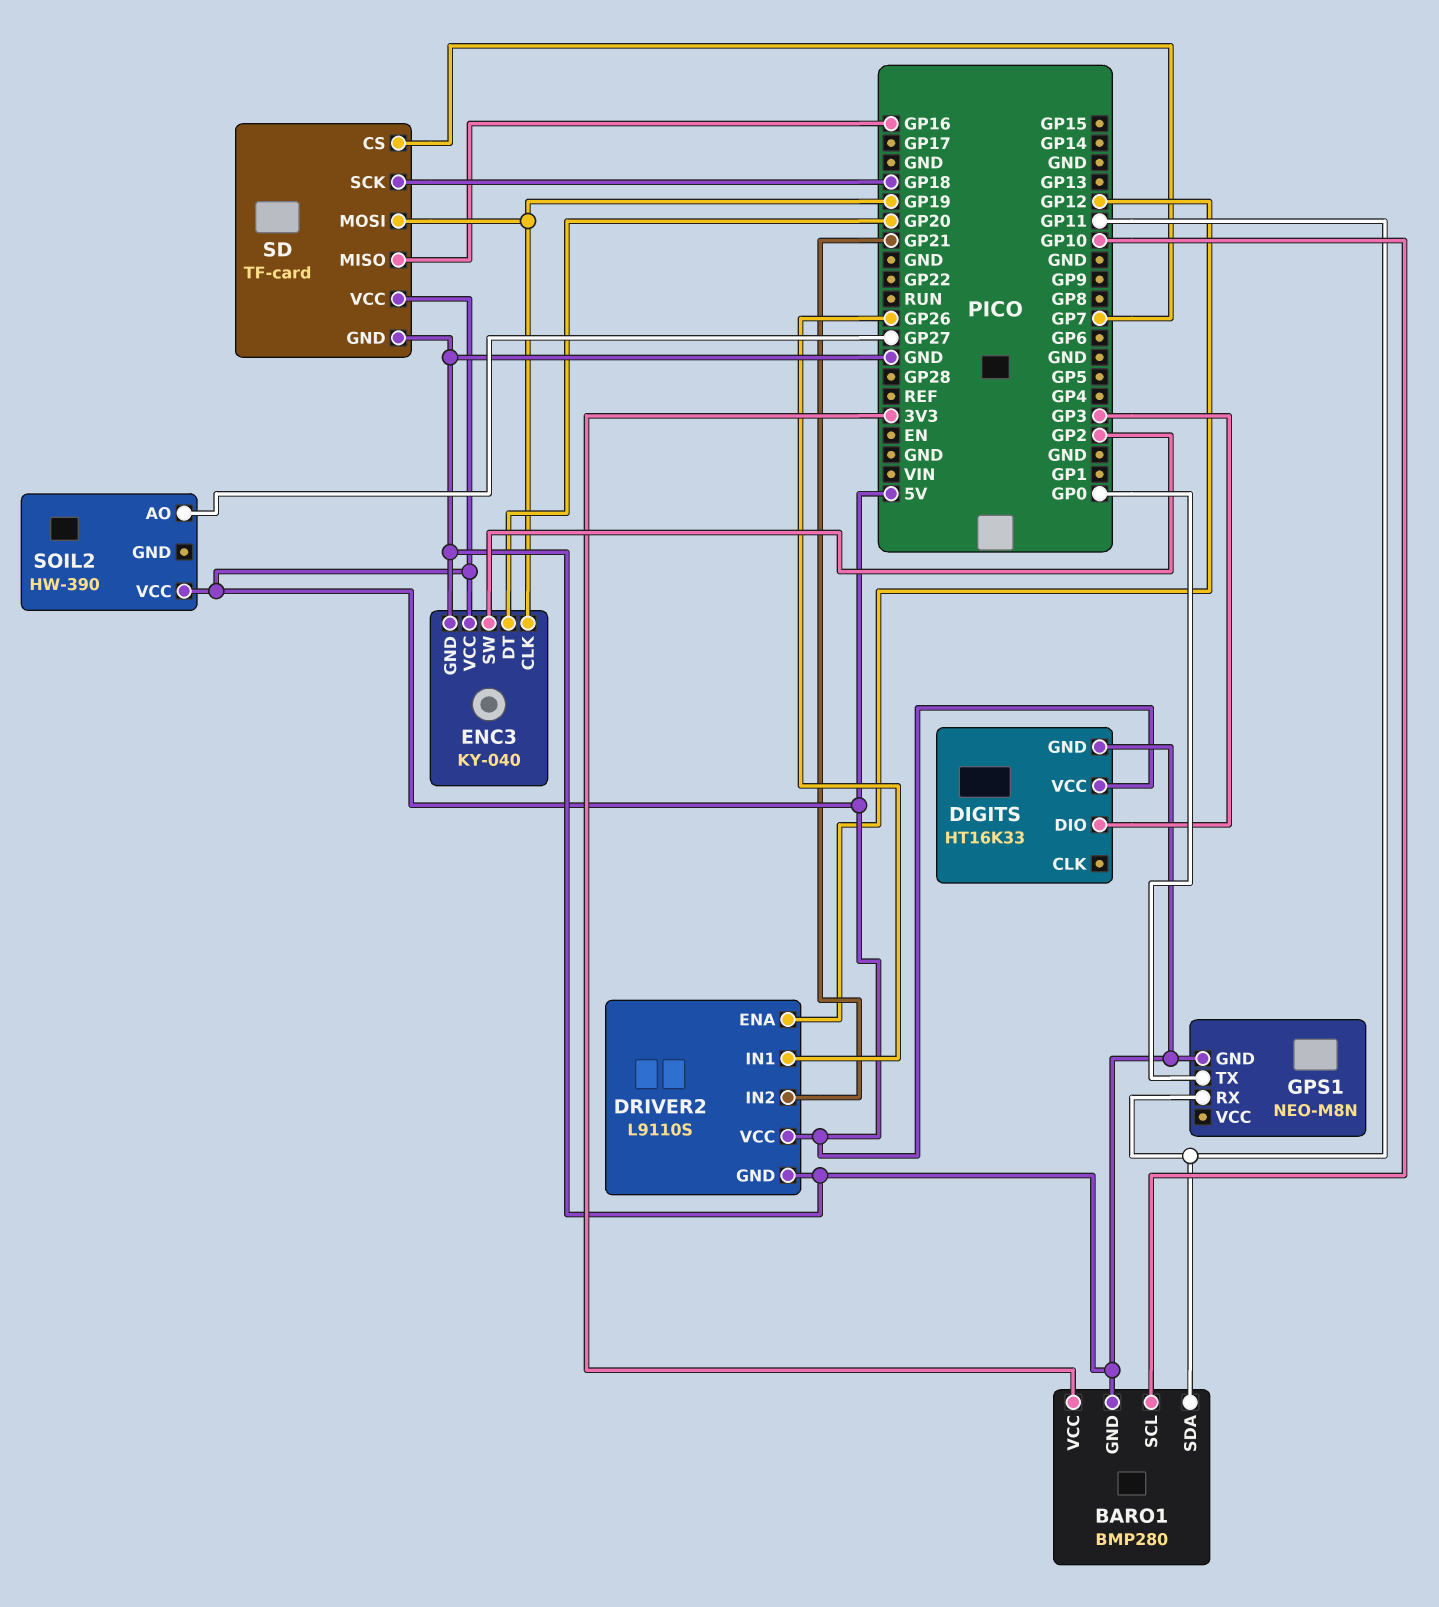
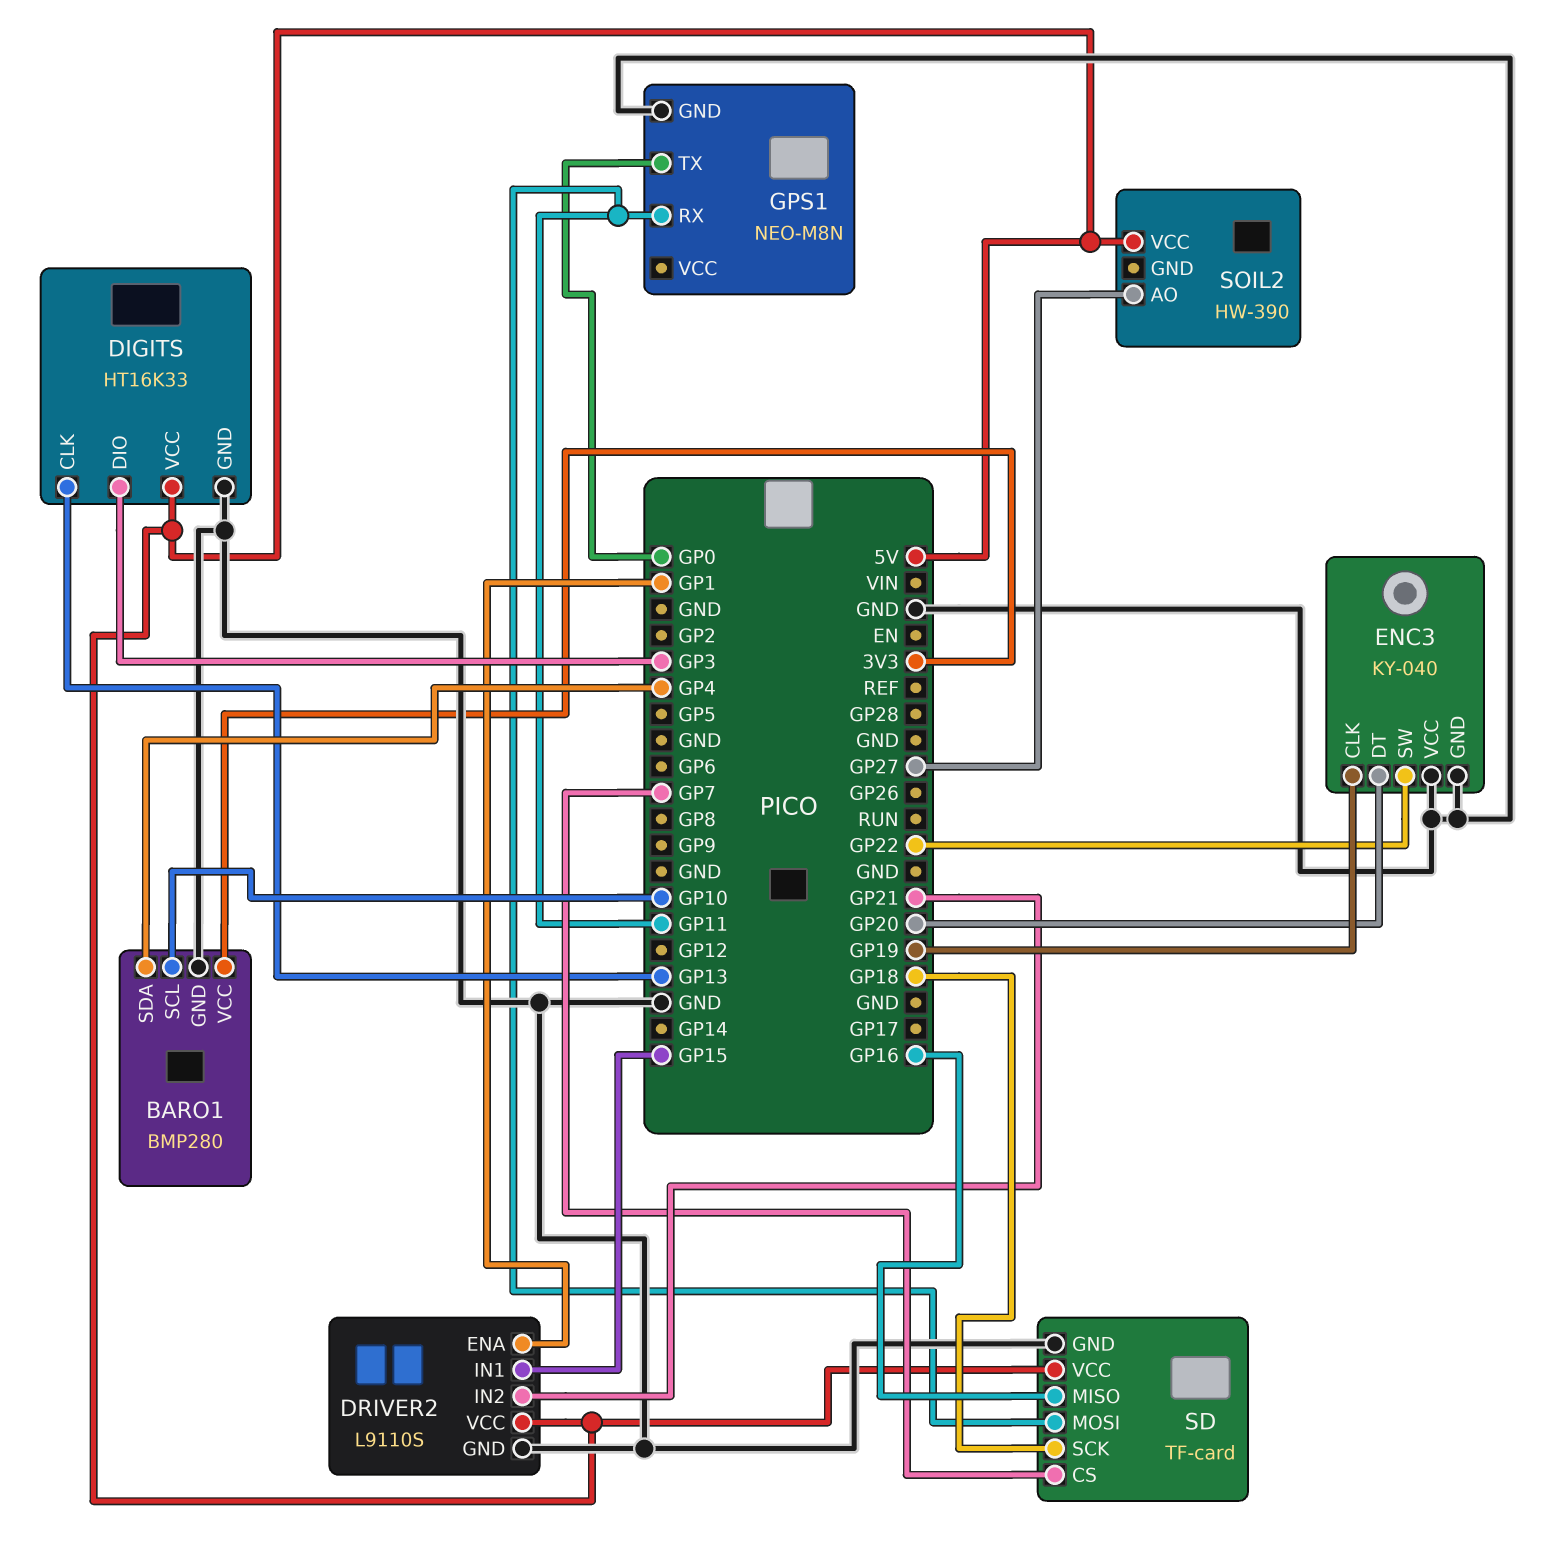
BARO1 pin SDA: GP11 -> GP4
DIGITS pin CLK: none -> GP13
DRIVER2 pin ENA: GP12 -> GP1
DRIVER2 pin IN1: GP26 -> GP15
ENC3 pin SW: GP2 -> GP22
ENC3 pin VCC: 5V -> GND
SD pin MOSI: GP19 -> GP11

